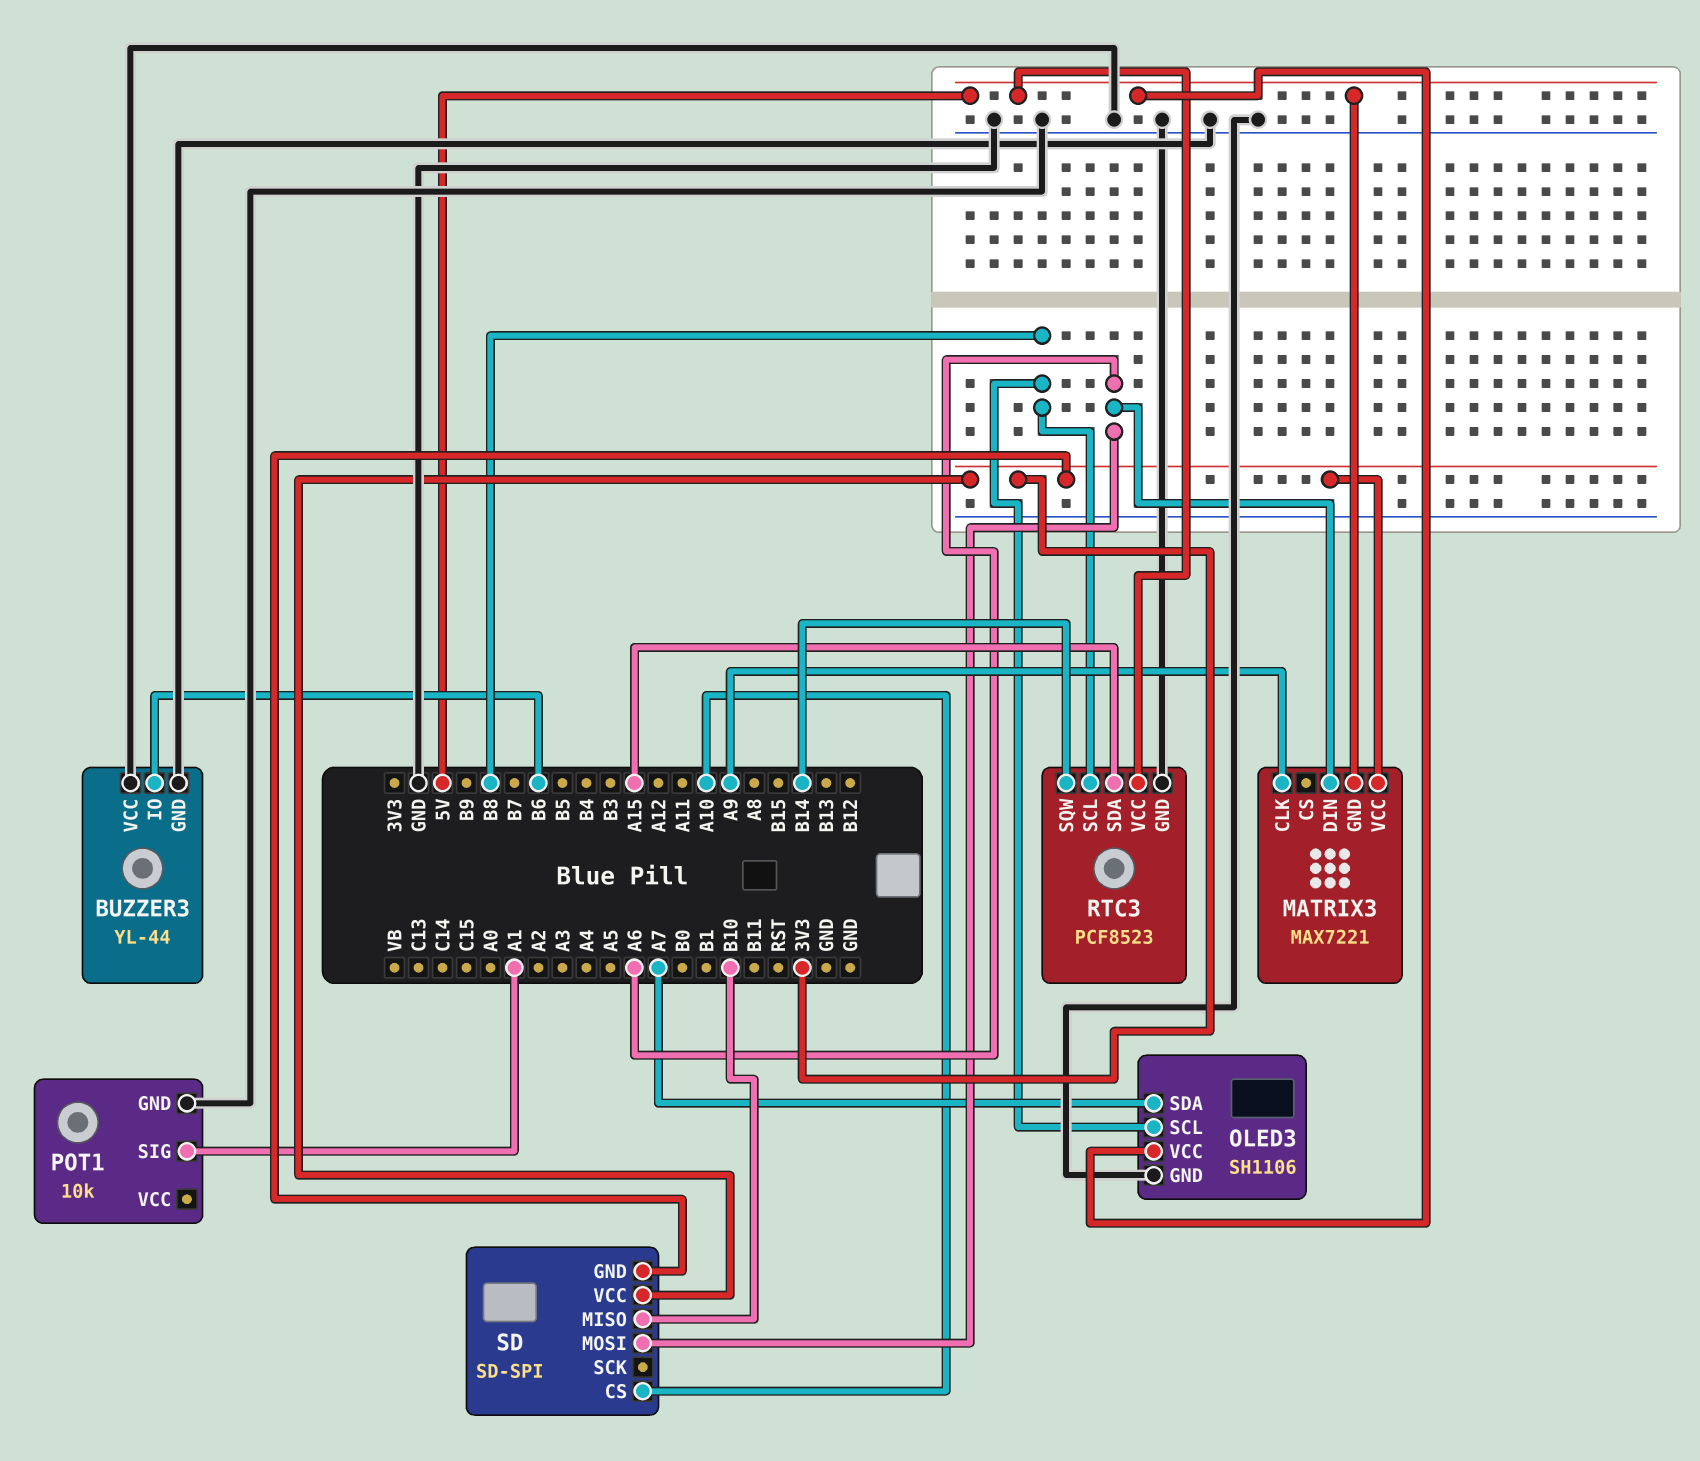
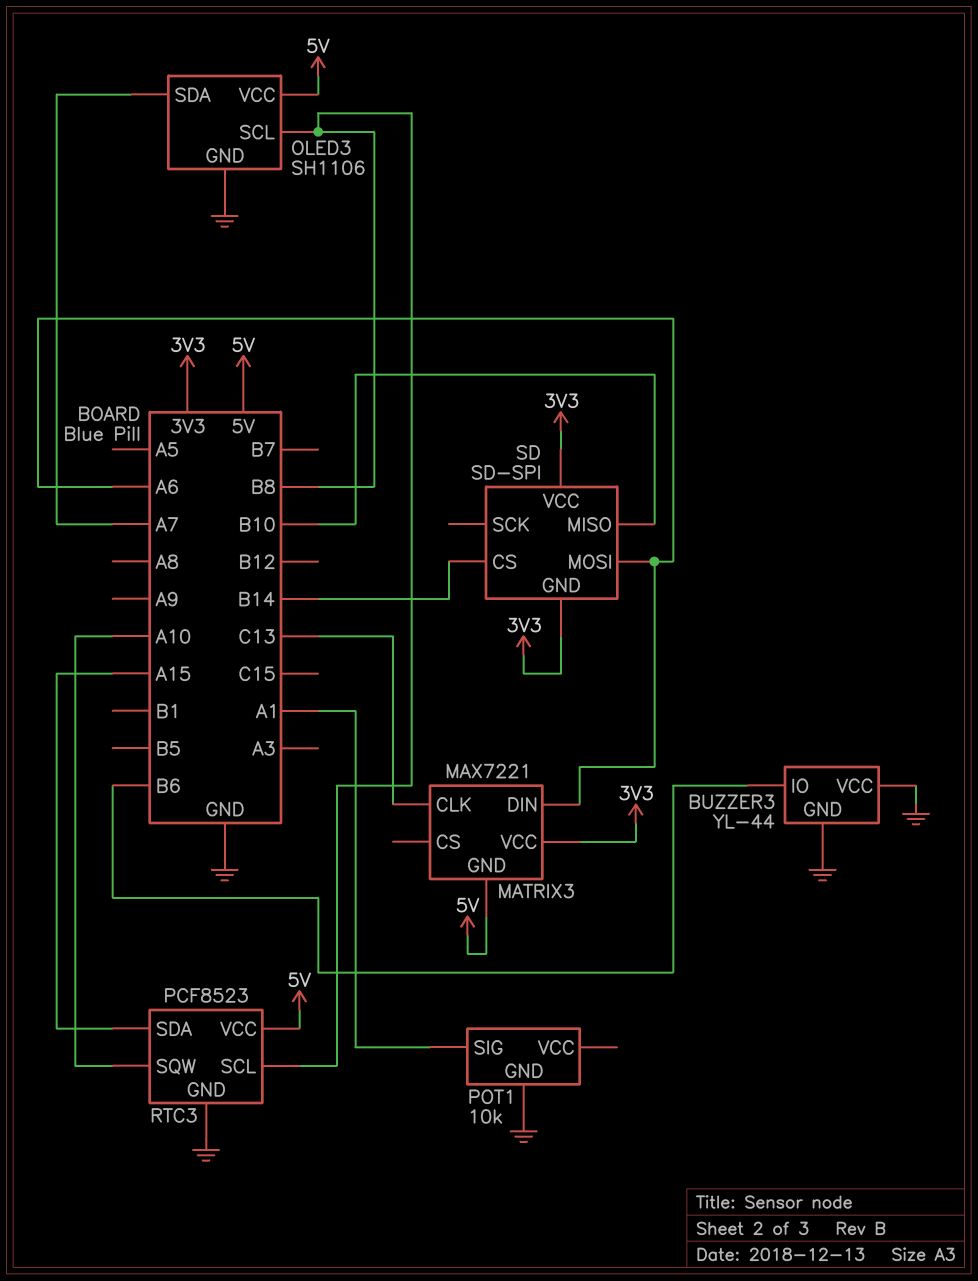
MATRIX3 pin CLK: A9 -> C13
RTC3 pin SQW: B14 -> A10
SD pin CS: A10 -> B14

